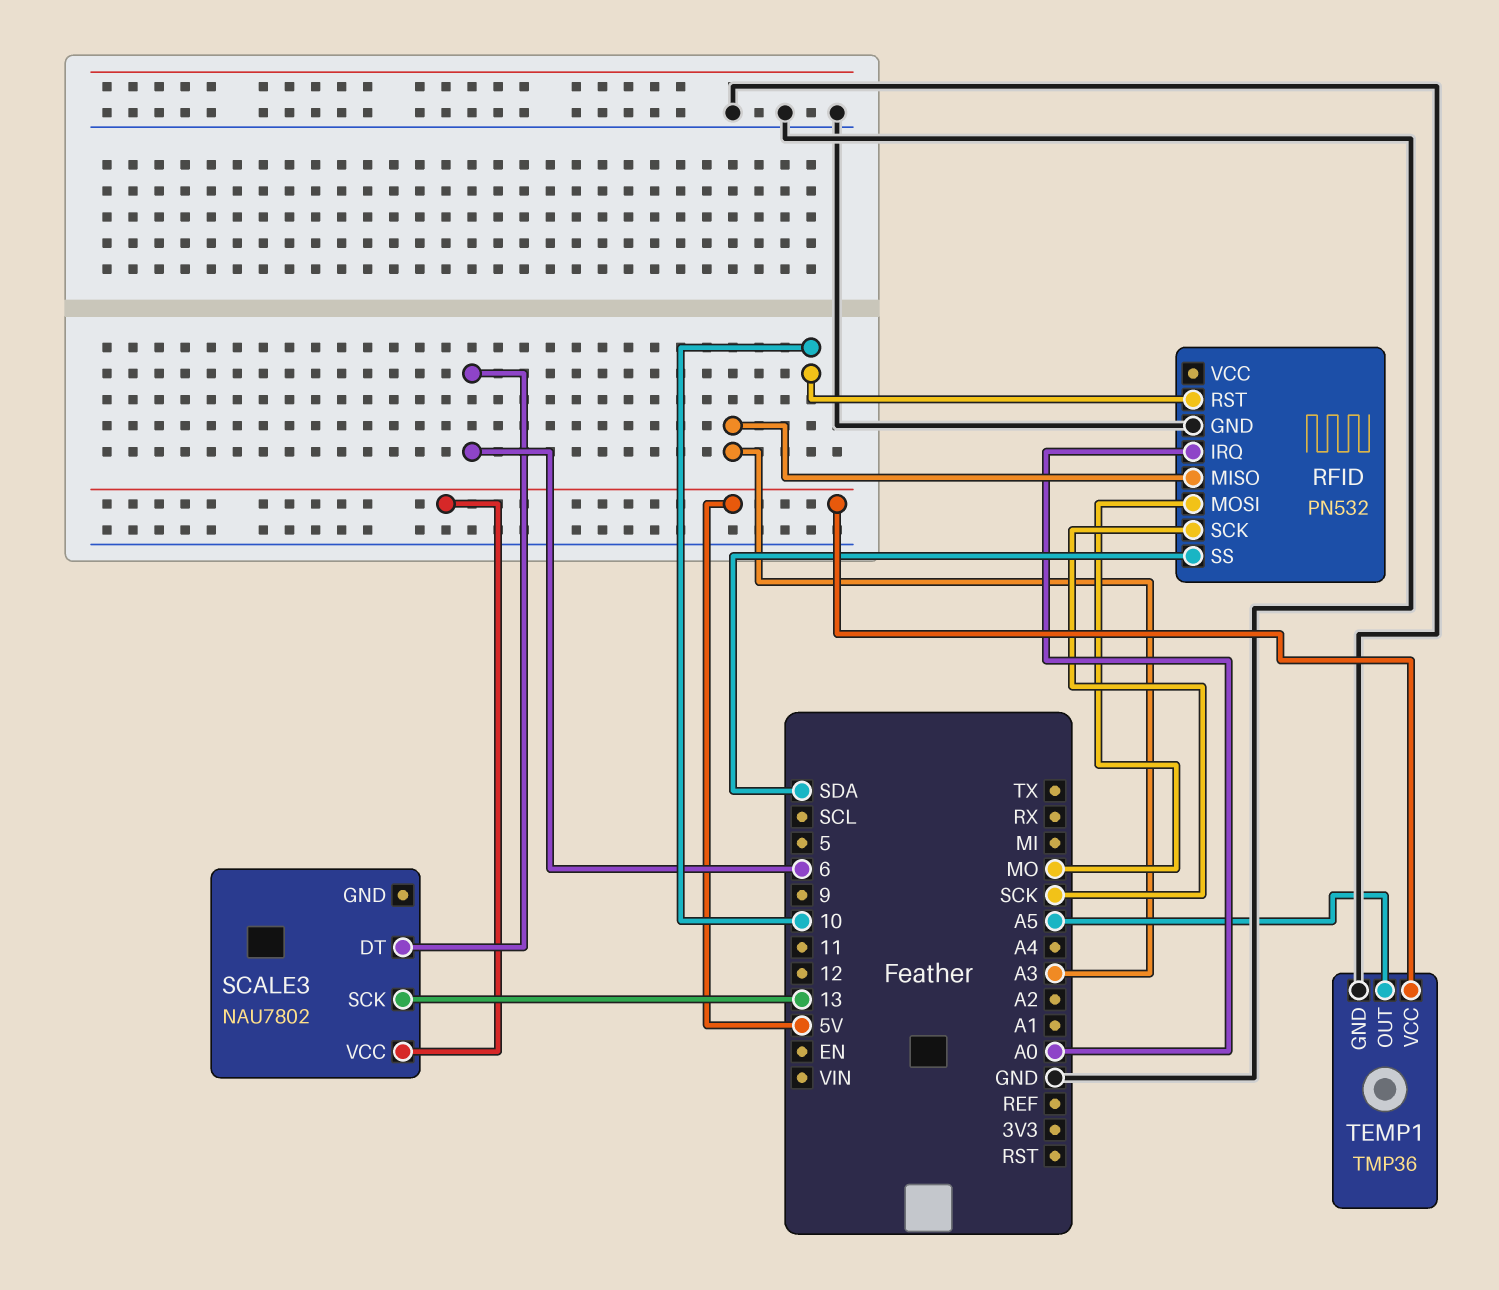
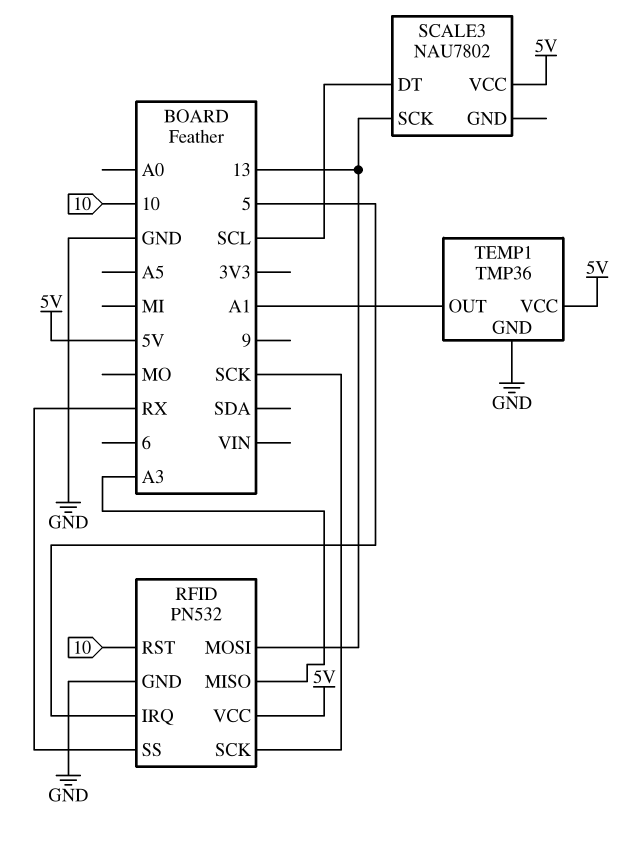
RFID pin IRQ: A0 -> 5
RFID pin MOSI: MO -> 13
RFID pin SS: SDA -> RX
RFID pin VCC: none -> 5V
SCALE3 pin DT: 6 -> SCL
TEMP1 pin OUT: A5 -> A1

